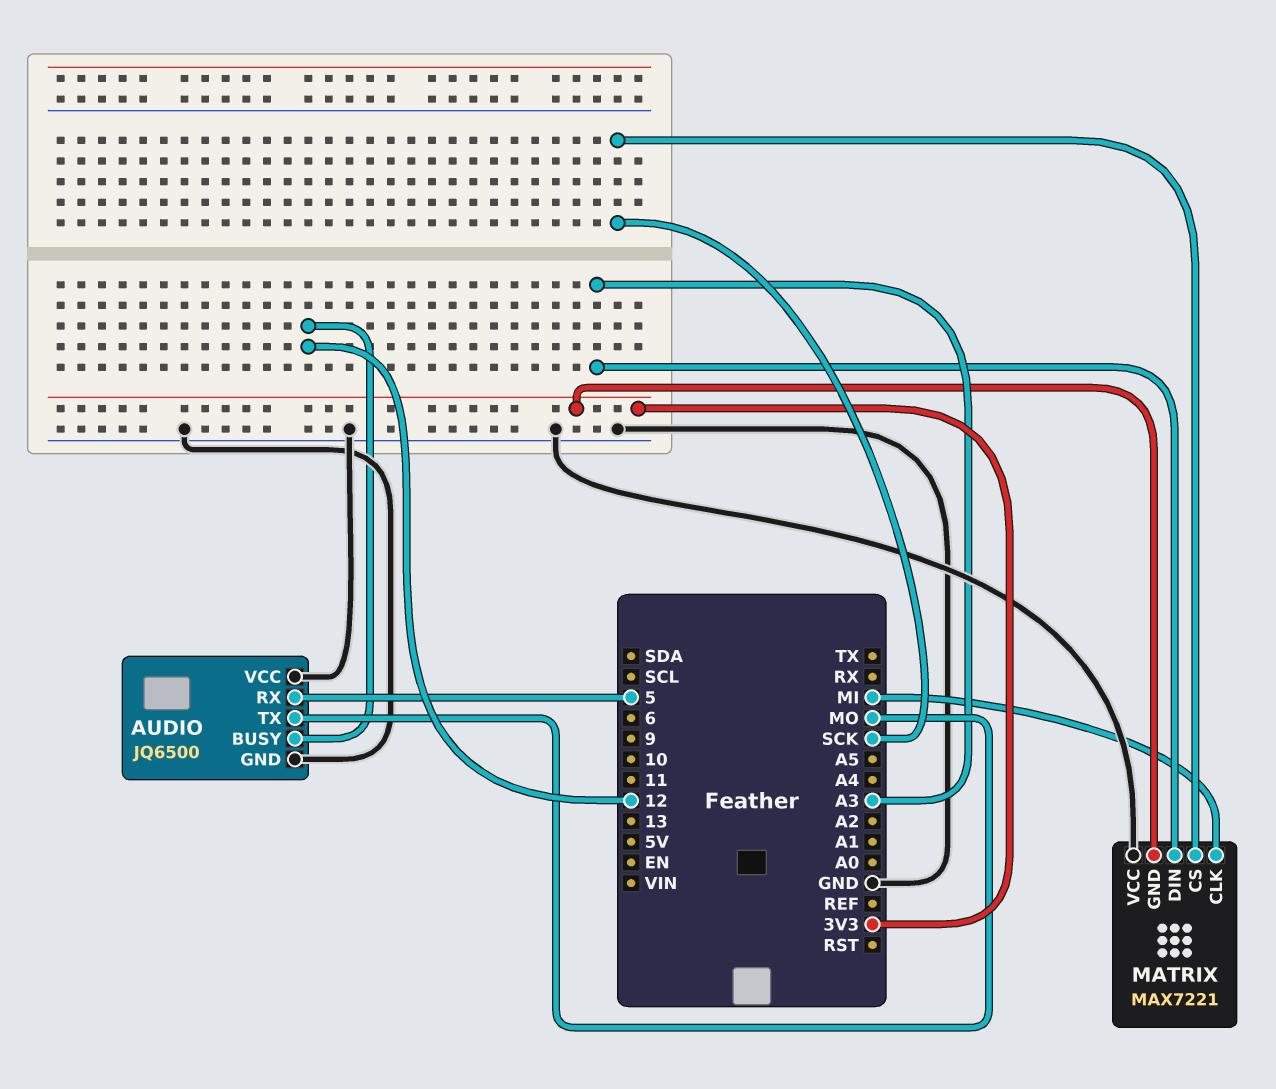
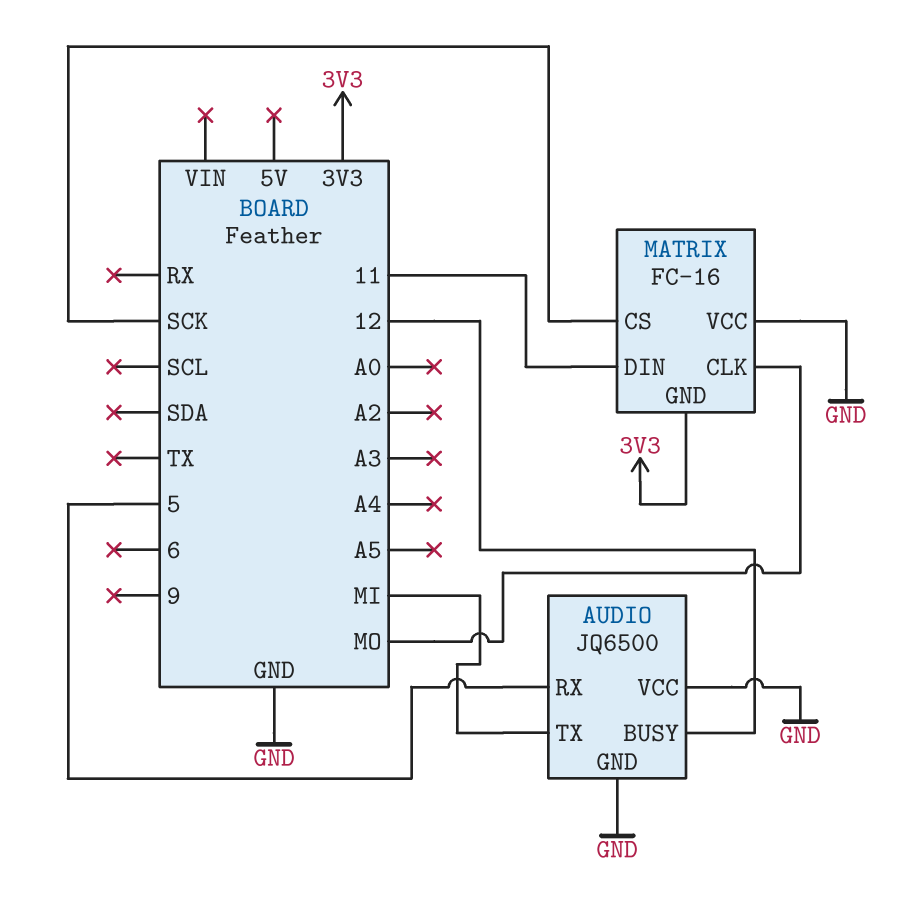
AUDIO pin TX: MO -> MI
MATRIX: MAX7221 -> FC-16
MATRIX pin CLK: MI -> MO
MATRIX pin DIN: A3 -> 11

